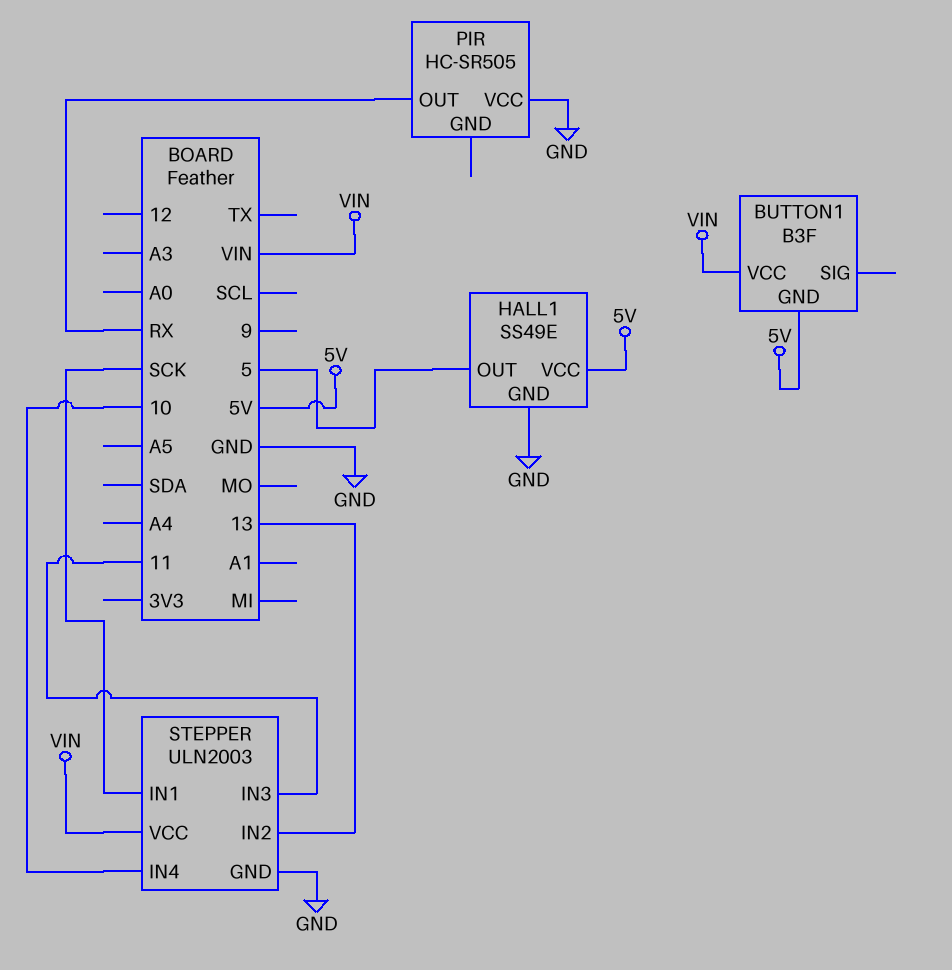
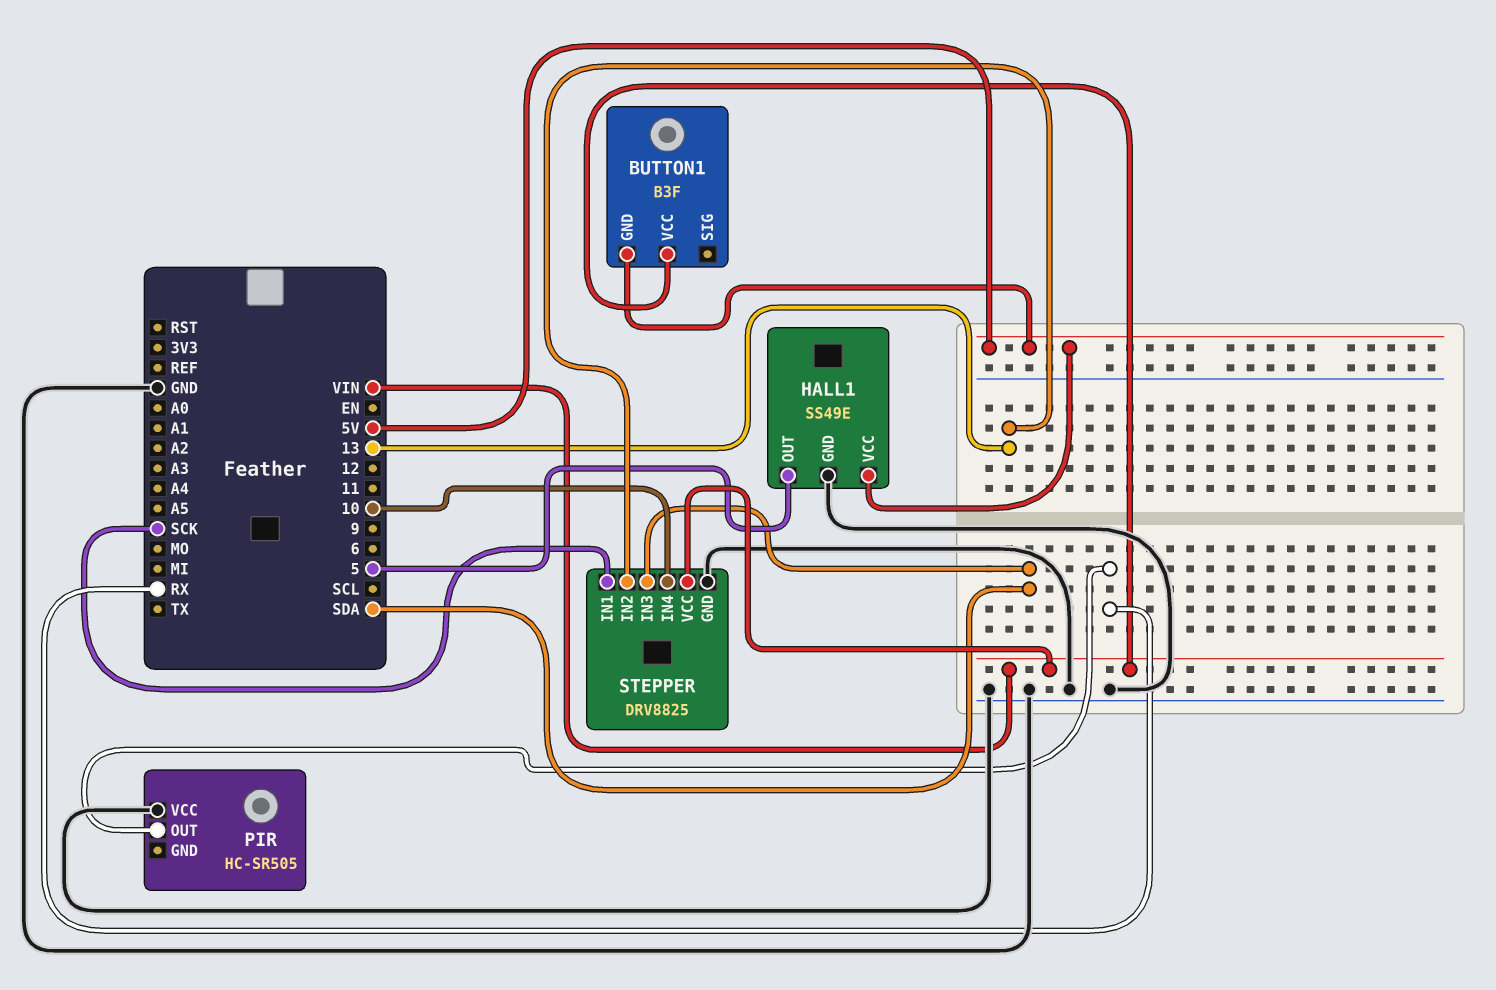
STEPPER: ULN2003 -> DRV8825
STEPPER pin IN3: 11 -> SDA

